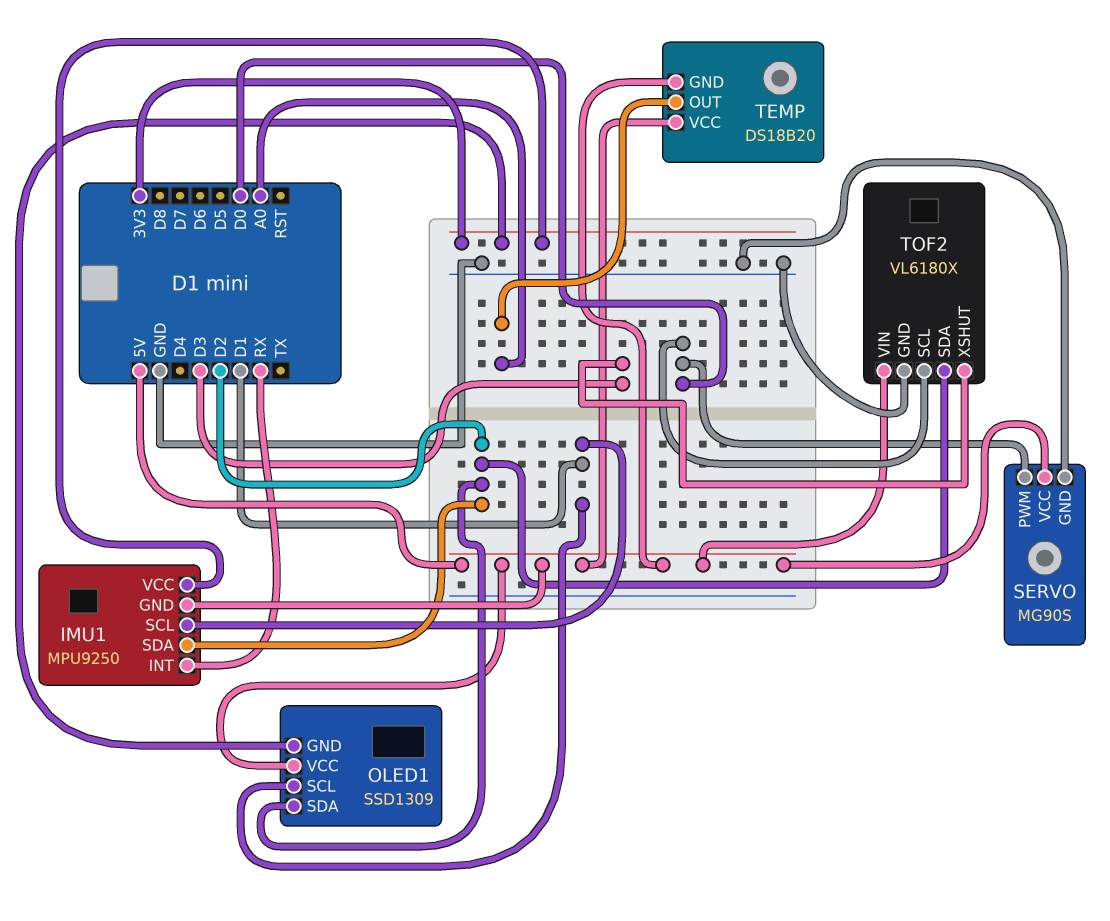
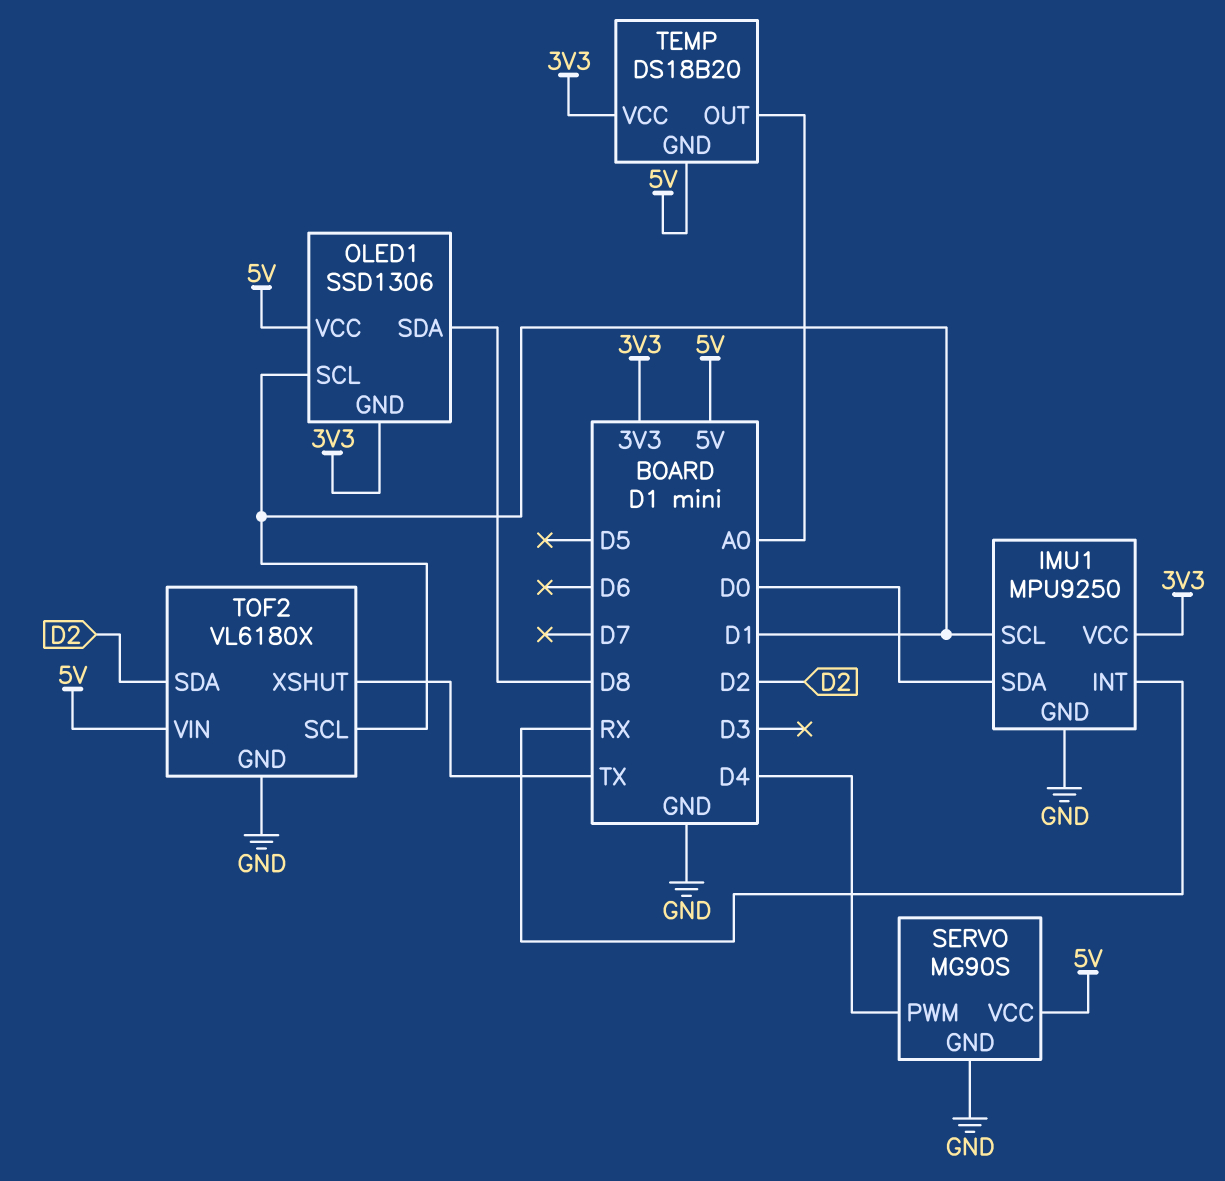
IMU1 pin GND: 5V -> GND
IMU1 pin SDA: D2 -> D0
OLED1: SSD1309 -> SSD1306
OLED1 pin SDA: D2 -> D8
SERVO pin PWM: D0 -> D4
TEMP pin VCC: 5V -> 3V3
TOF2 pin SCL: D0 -> D1
TOF2 pin XSHUT: D3 -> TX

